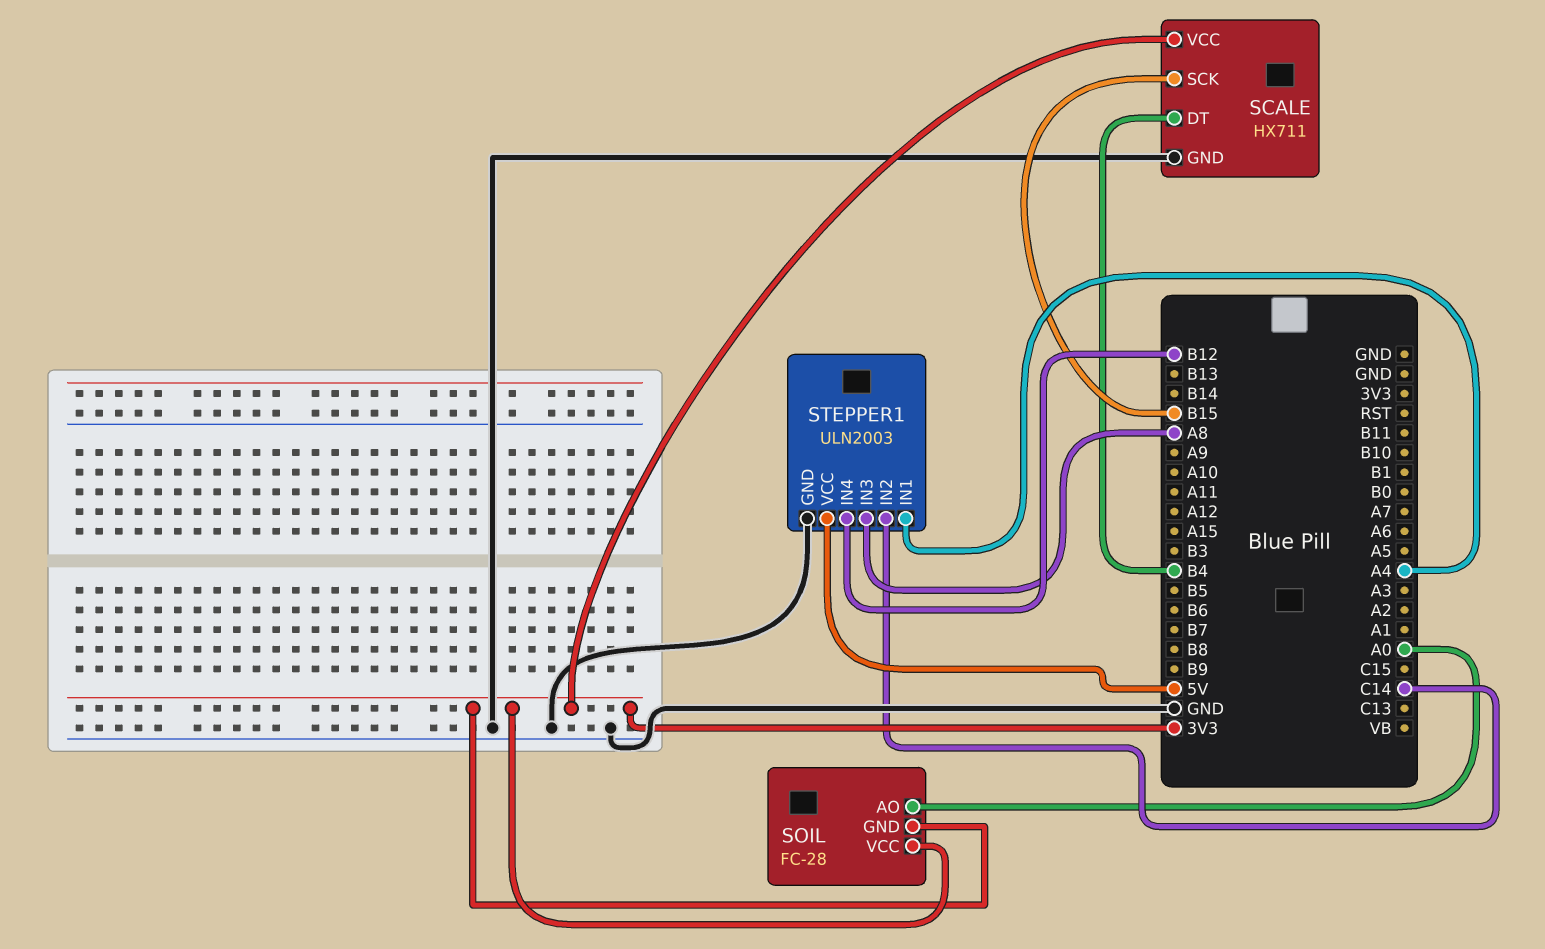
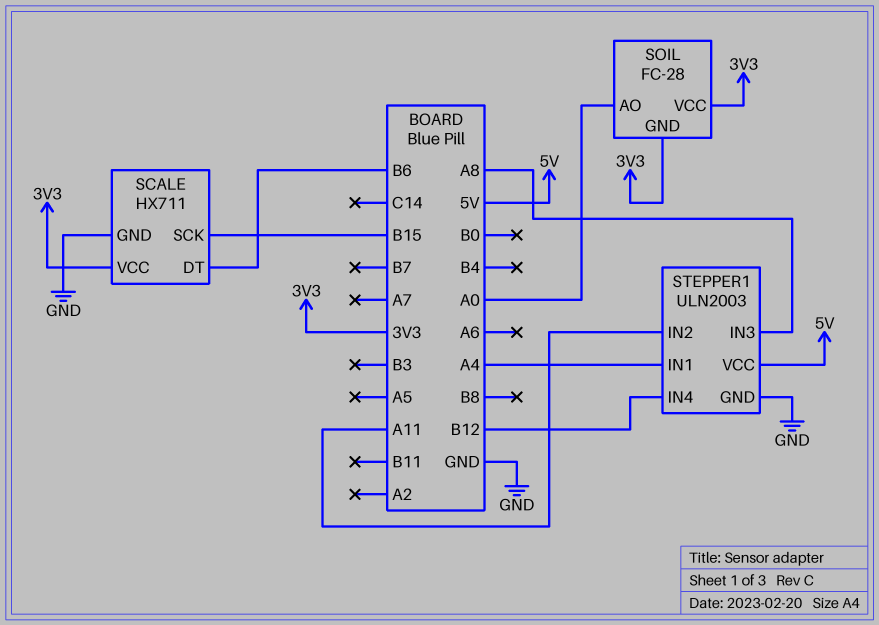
SCALE pin DT: B4 -> B6
STEPPER1 pin IN2: C14 -> A11

